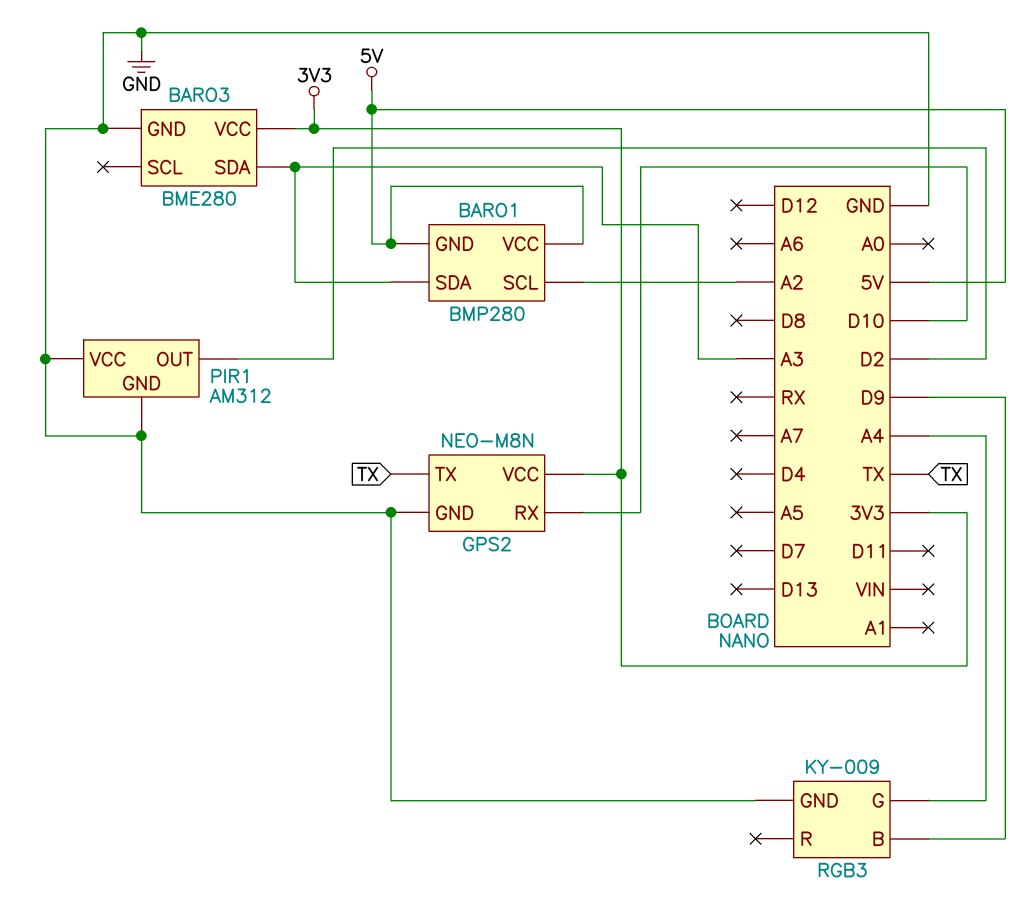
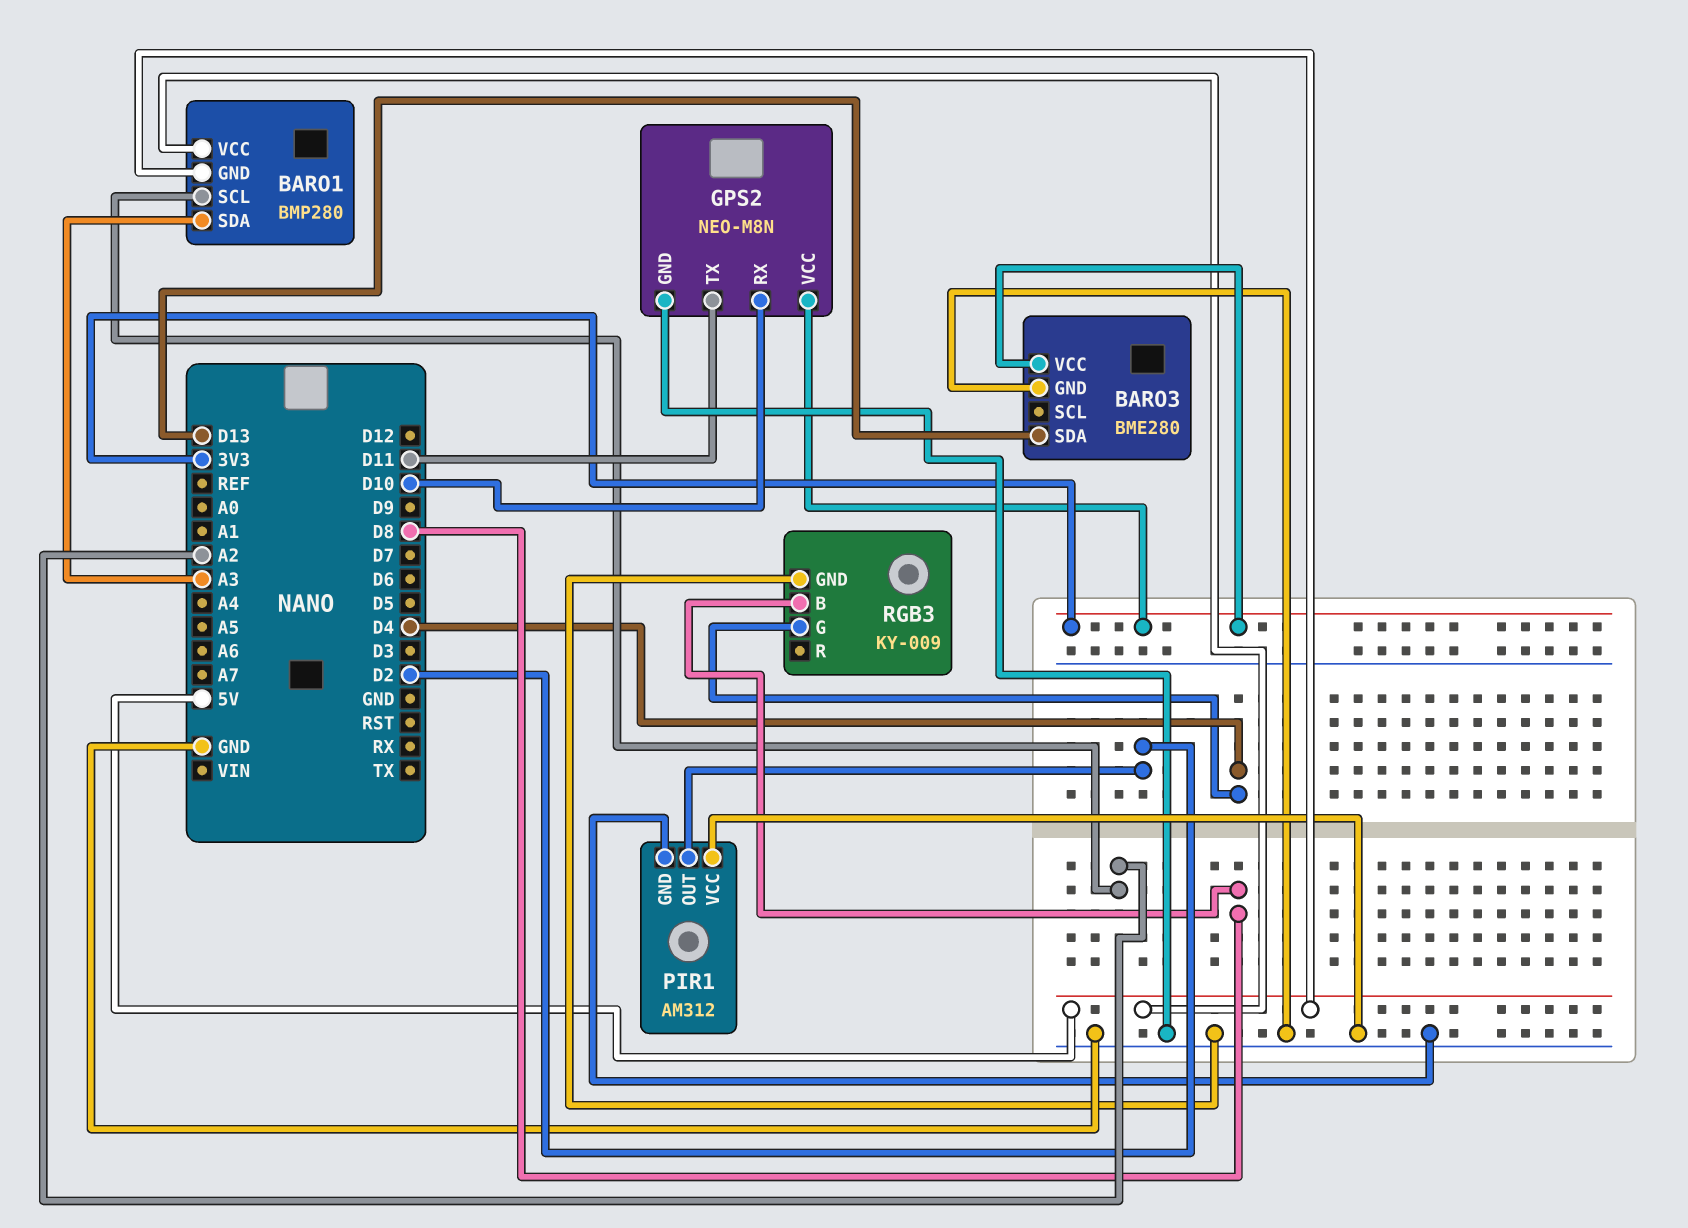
BARO3 pin SDA: A3 -> D13
GPS2 pin TX: TX -> D11
RGB3 pin B: D9 -> D8
RGB3 pin G: A4 -> D4

